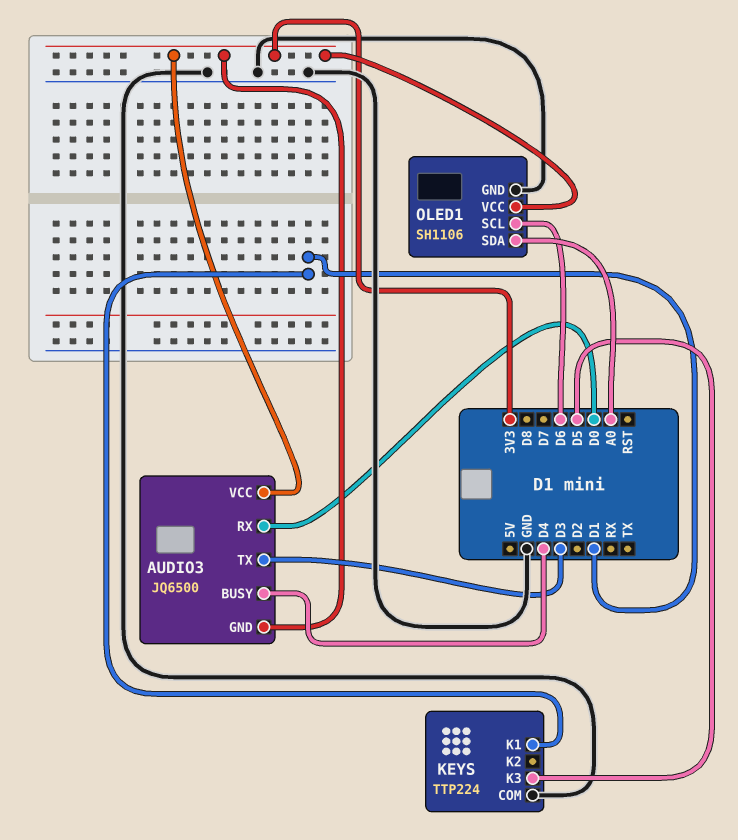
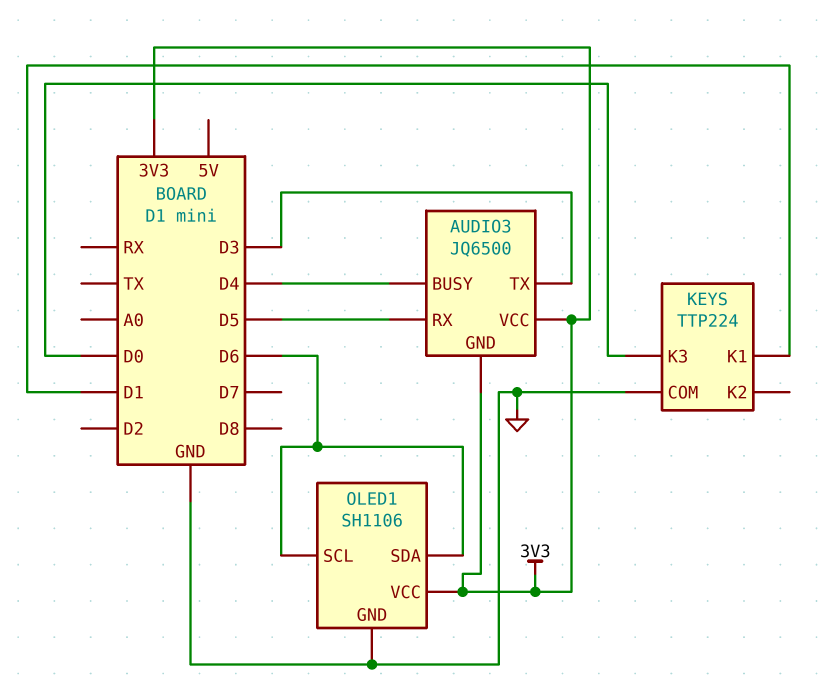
AUDIO3 pin RX: D0 -> D5
KEYS pin K3: D5 -> D0
OLED1 pin SDA: A0 -> D6

